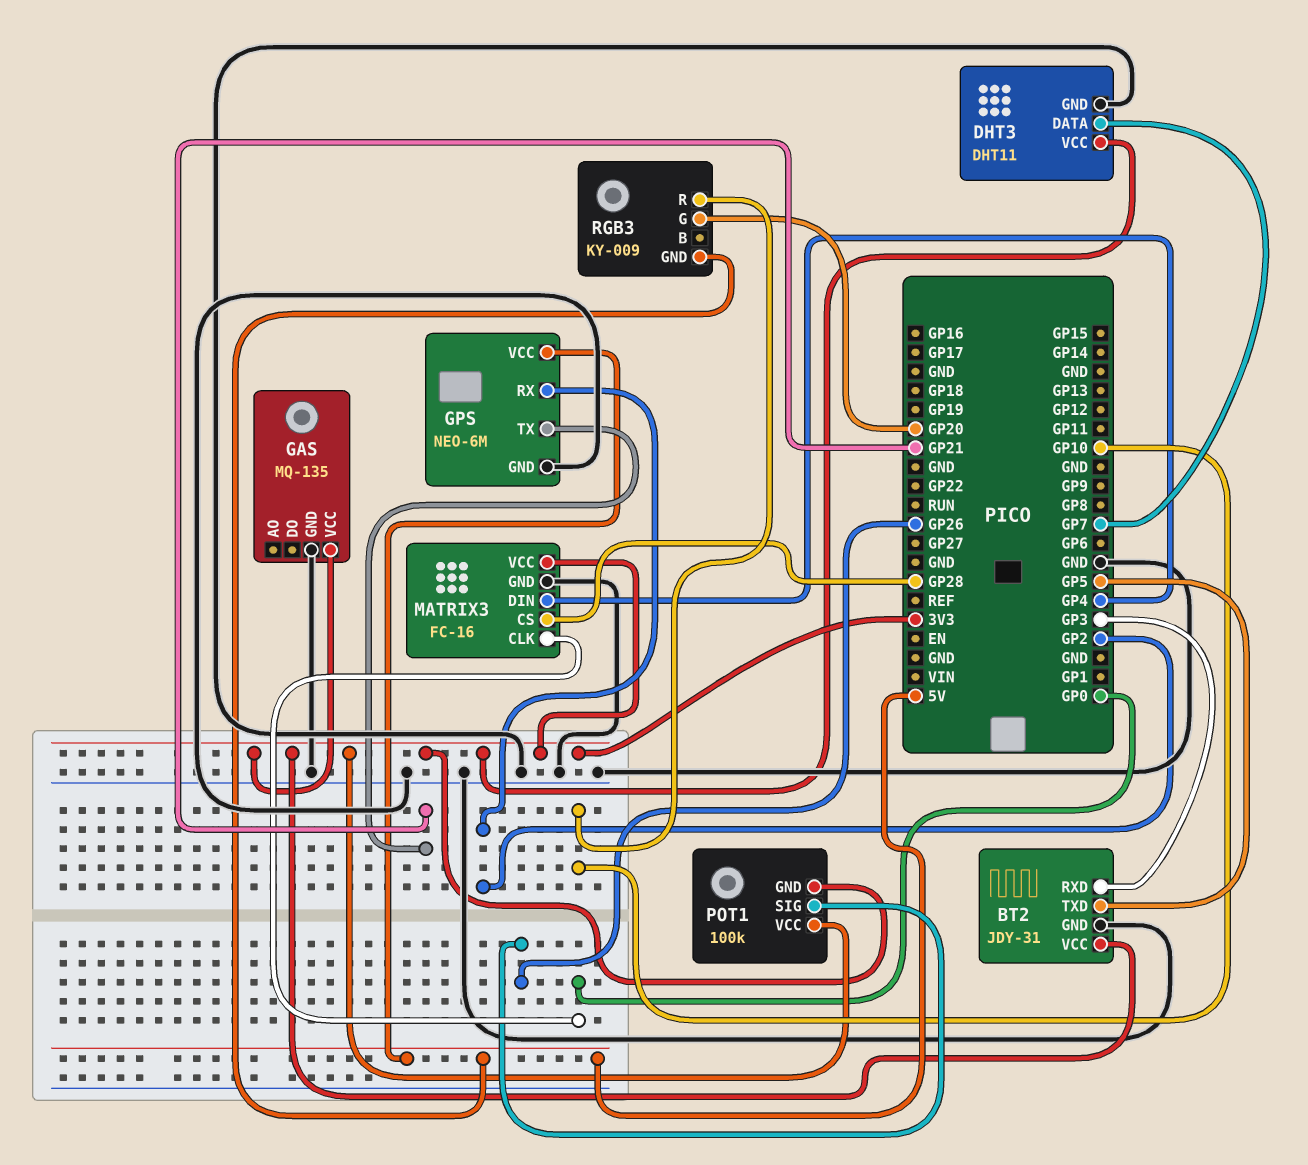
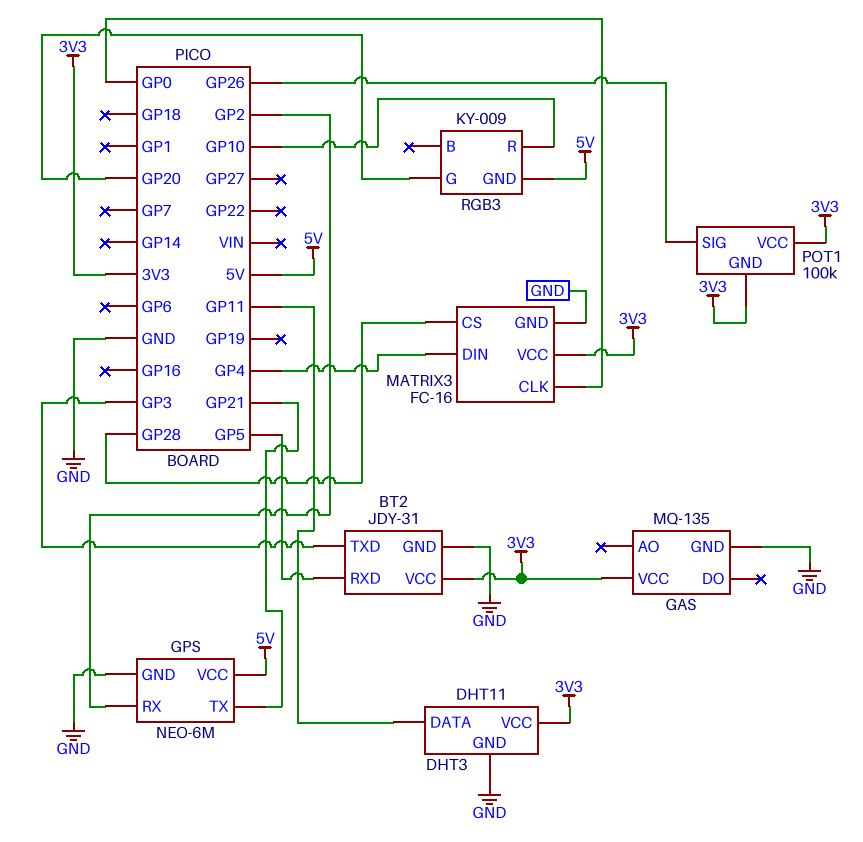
BT2 pin RXD: GP3 -> GP5
BT2 pin TXD: GP5 -> GP3
DHT3 pin DATA: GP7 -> GP11

